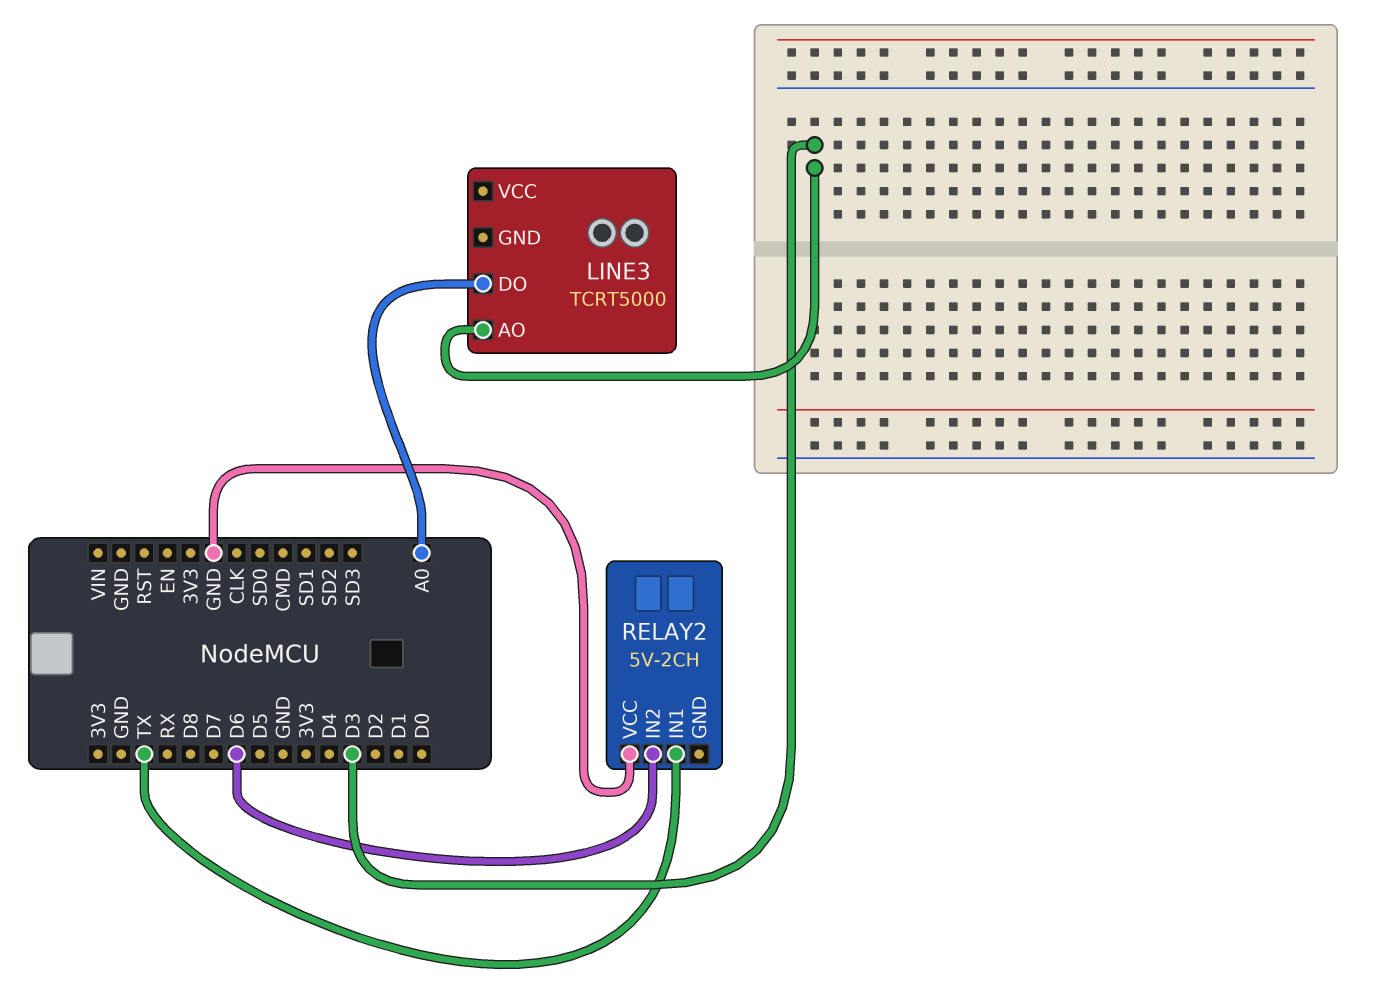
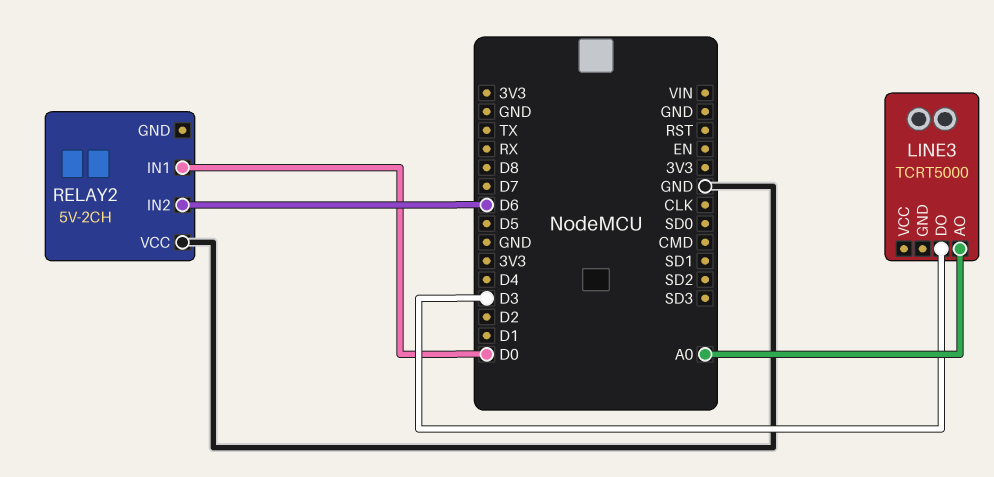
LINE3 pin AO: D3 -> A0
LINE3 pin DO: A0 -> D3
RELAY2 pin IN1: TX -> D0

